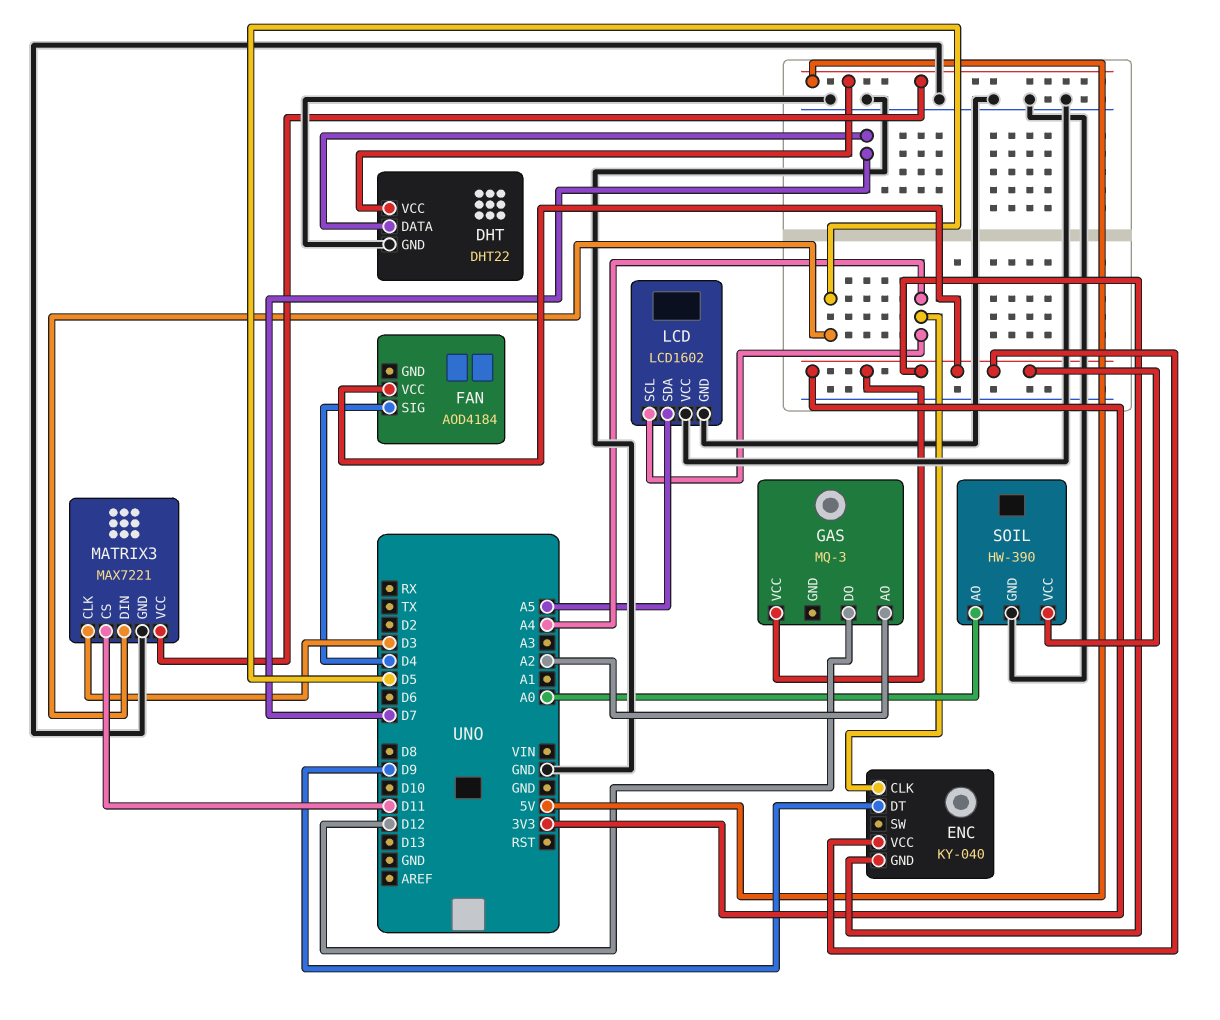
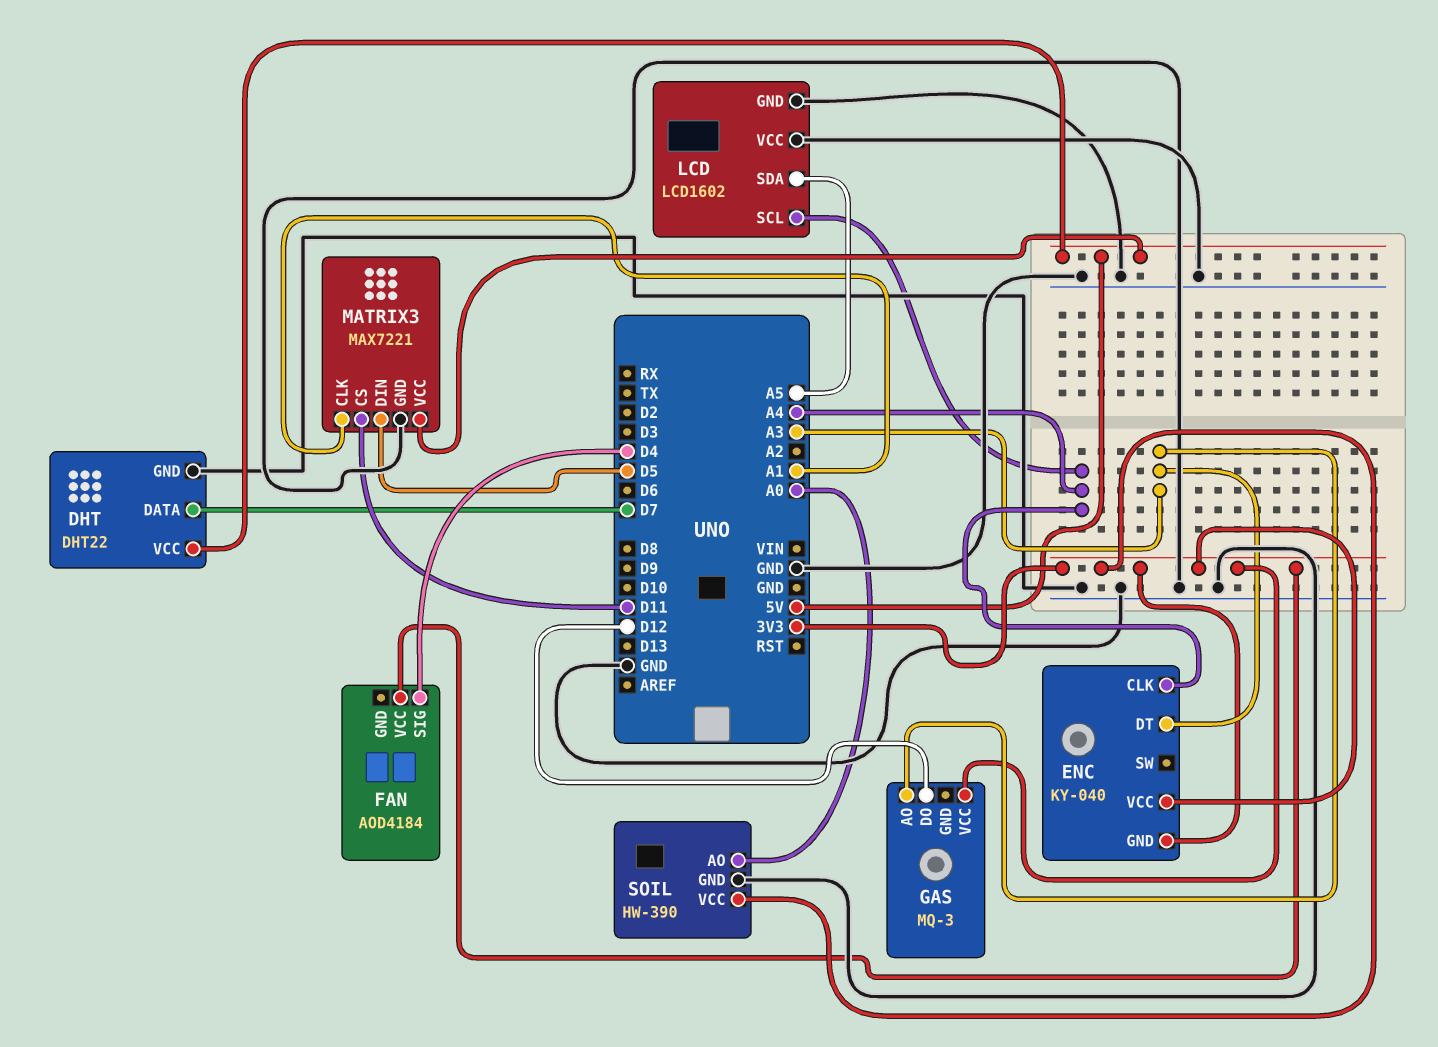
ENC pin DT: D9 -> A3
GAS pin AO: A2 -> A3
MATRIX3 pin CLK: D3 -> A1

